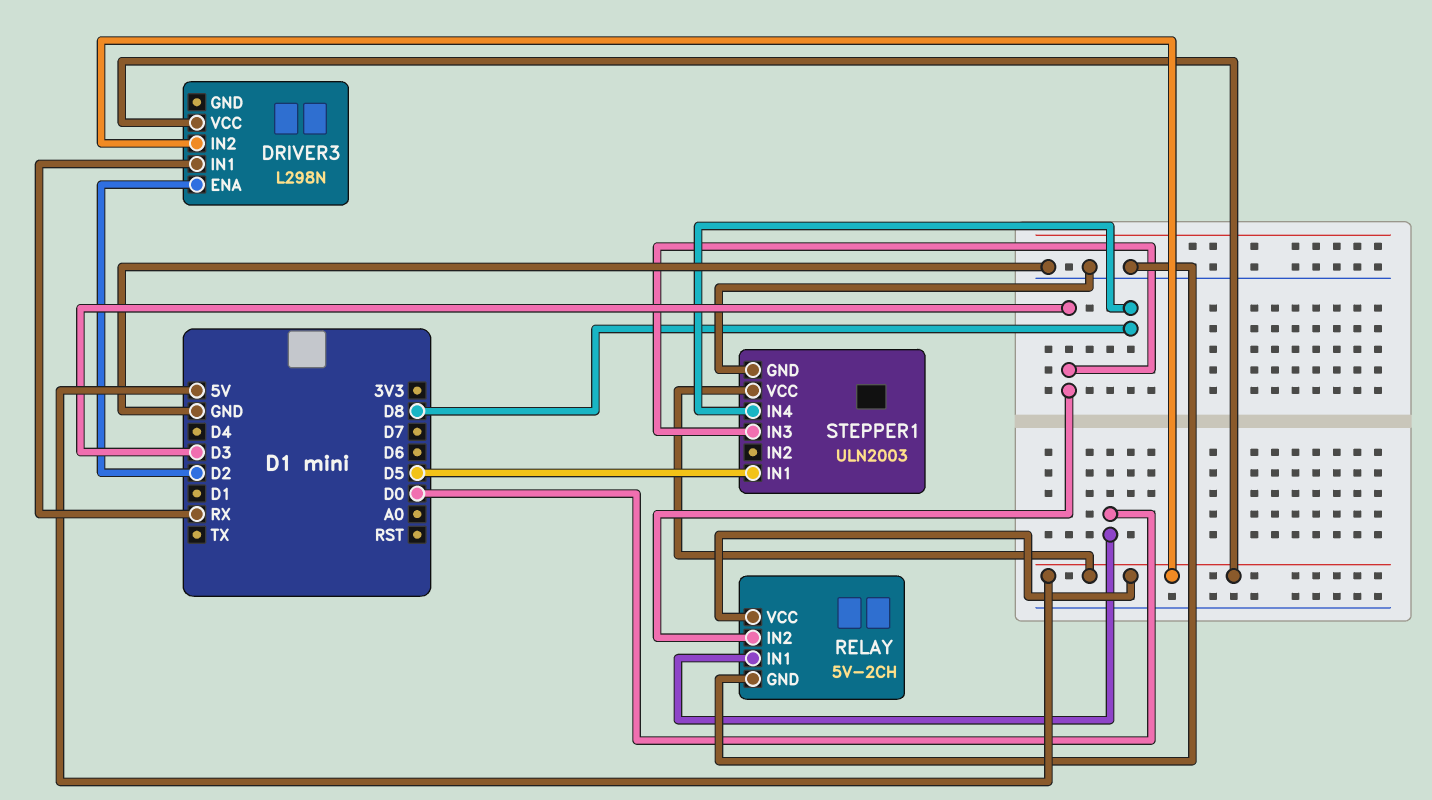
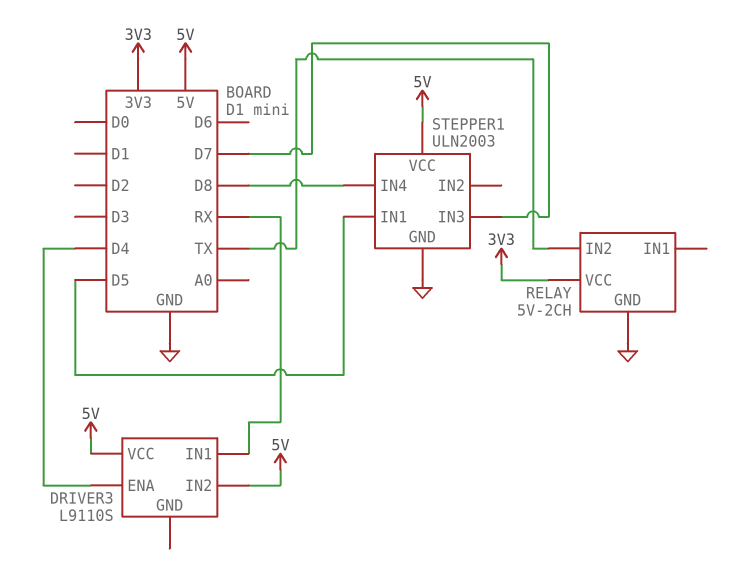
DRIVER3: L298N -> L9110S
DRIVER3 pin ENA: D2 -> D4
RELAY pin IN1: D0 -> none
RELAY pin IN2: D3 -> TX
RELAY pin VCC: 5V -> 3V3
STEPPER1 pin IN3: D3 -> D7

